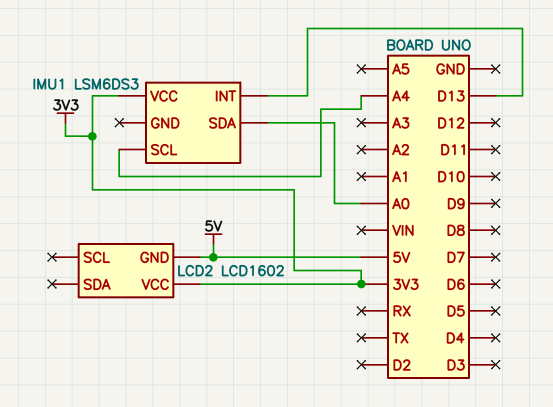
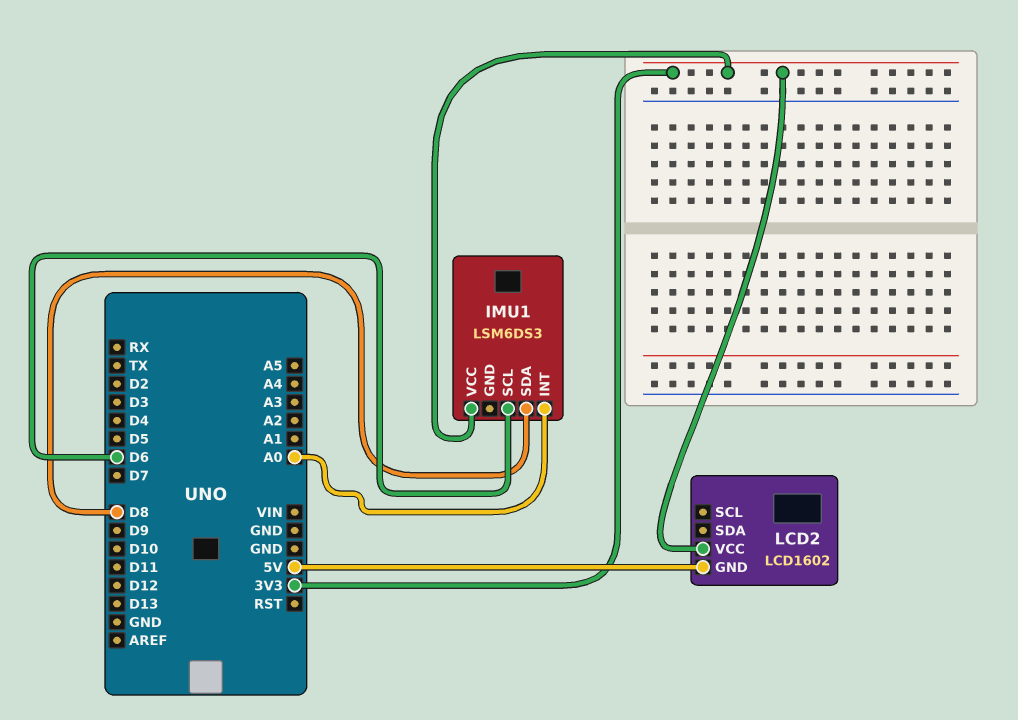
IMU1 pin INT: D13 -> A0
IMU1 pin SCL: A4 -> D6
IMU1 pin SDA: A0 -> D8

